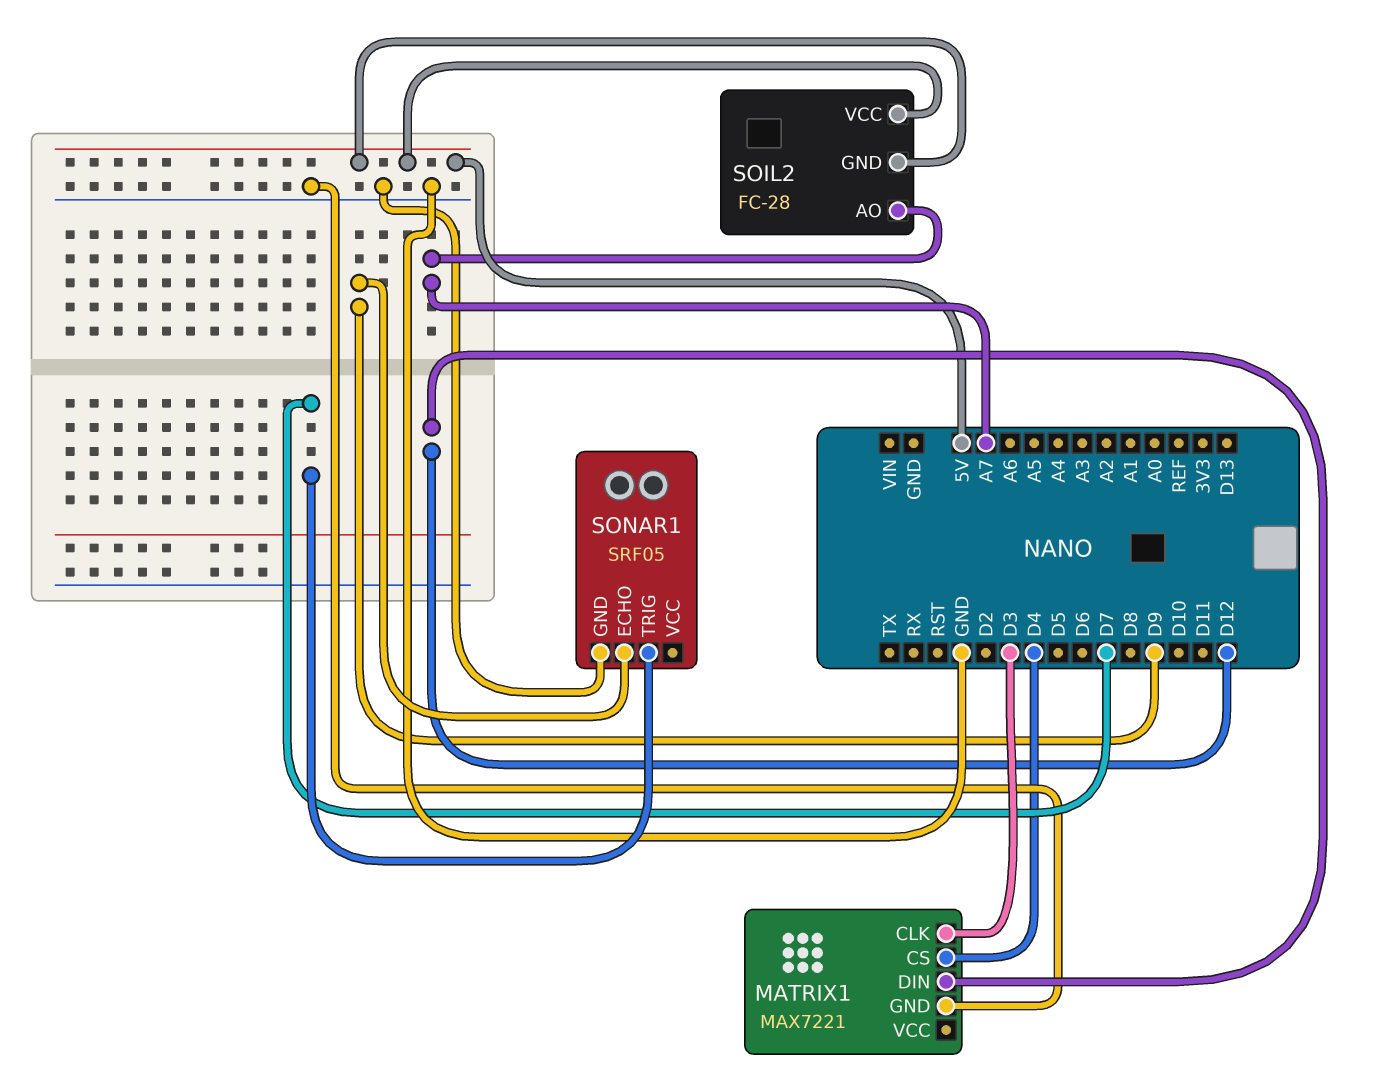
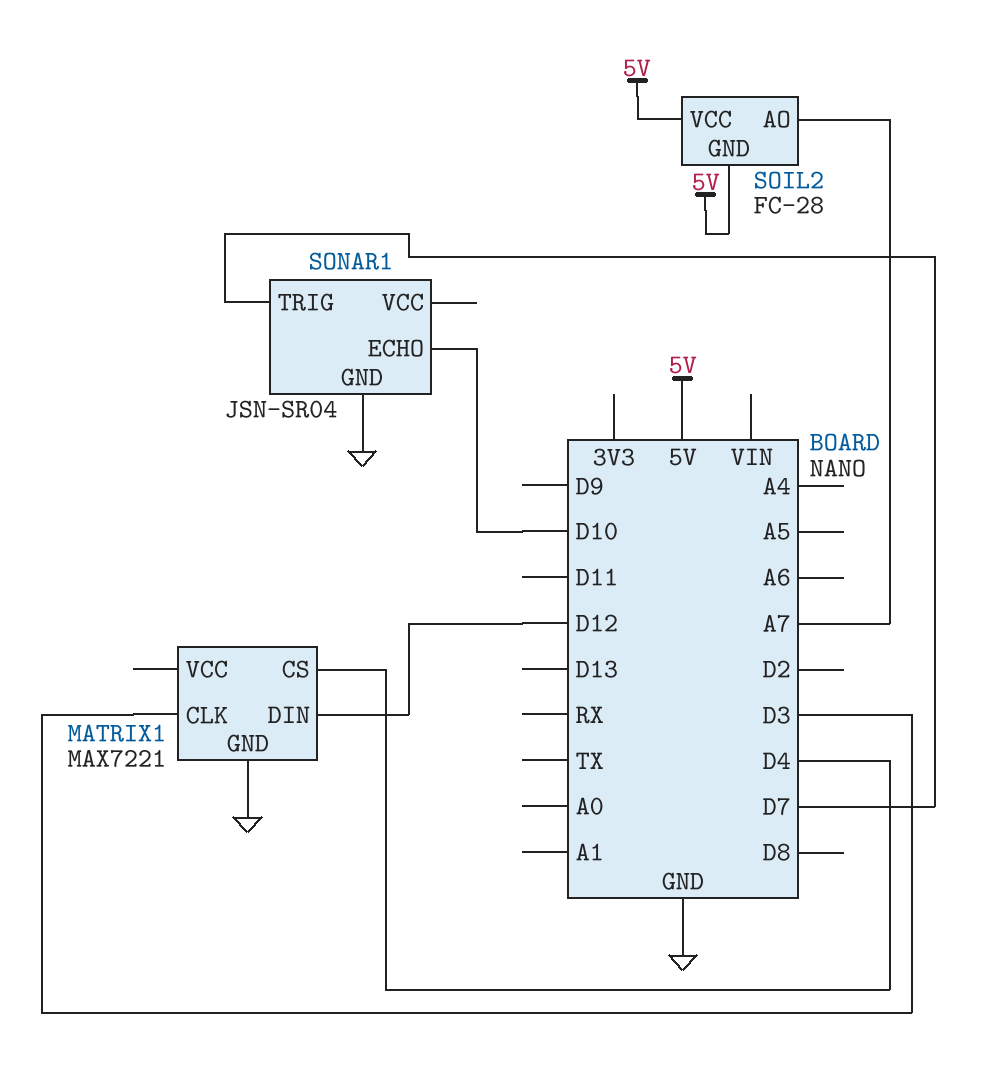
SONAR1: SRF05 -> JSN-SR04
SONAR1 pin ECHO: D9 -> D10

